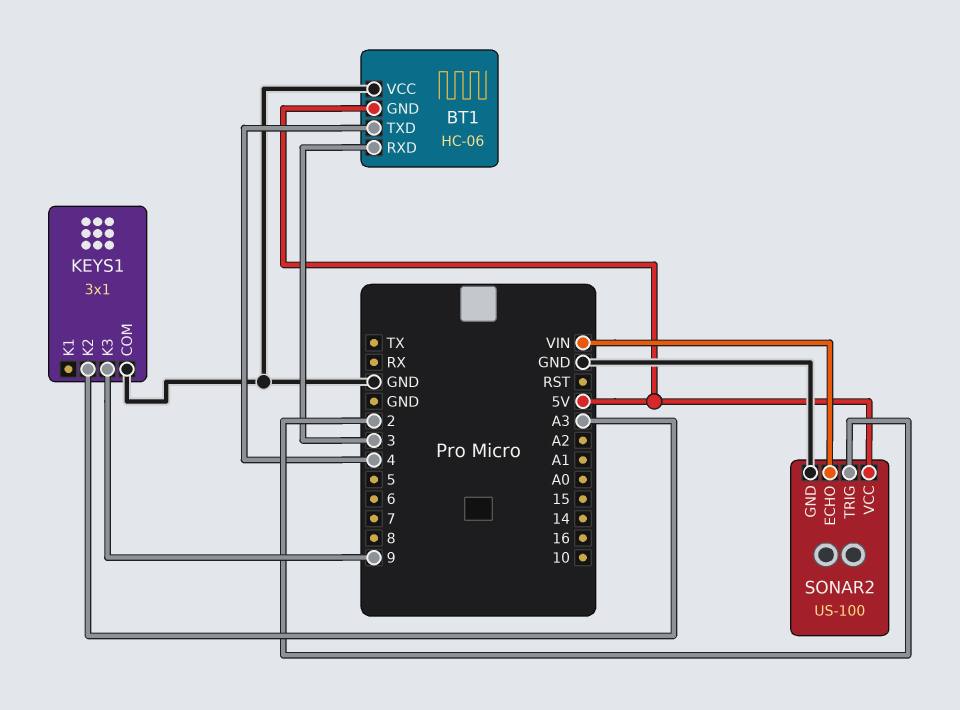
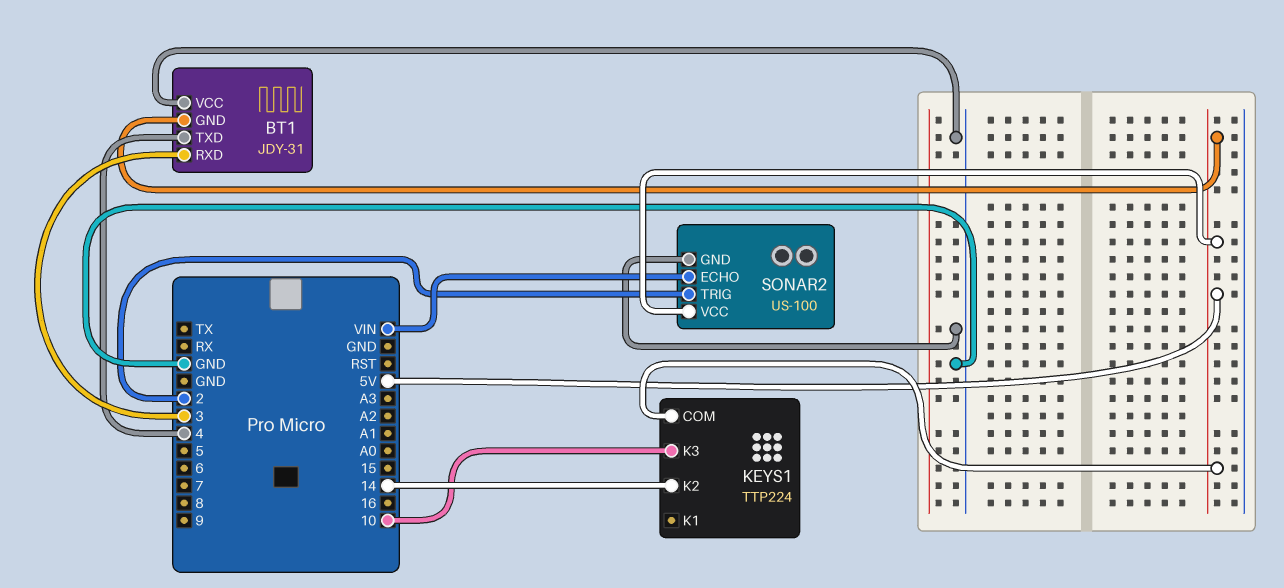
BT1: HC-06 -> JDY-31
KEYS1: 3x1 -> TTP224
KEYS1 pin COM: GND -> 5V
KEYS1 pin K2: A3 -> 14
KEYS1 pin K3: 9 -> 10

